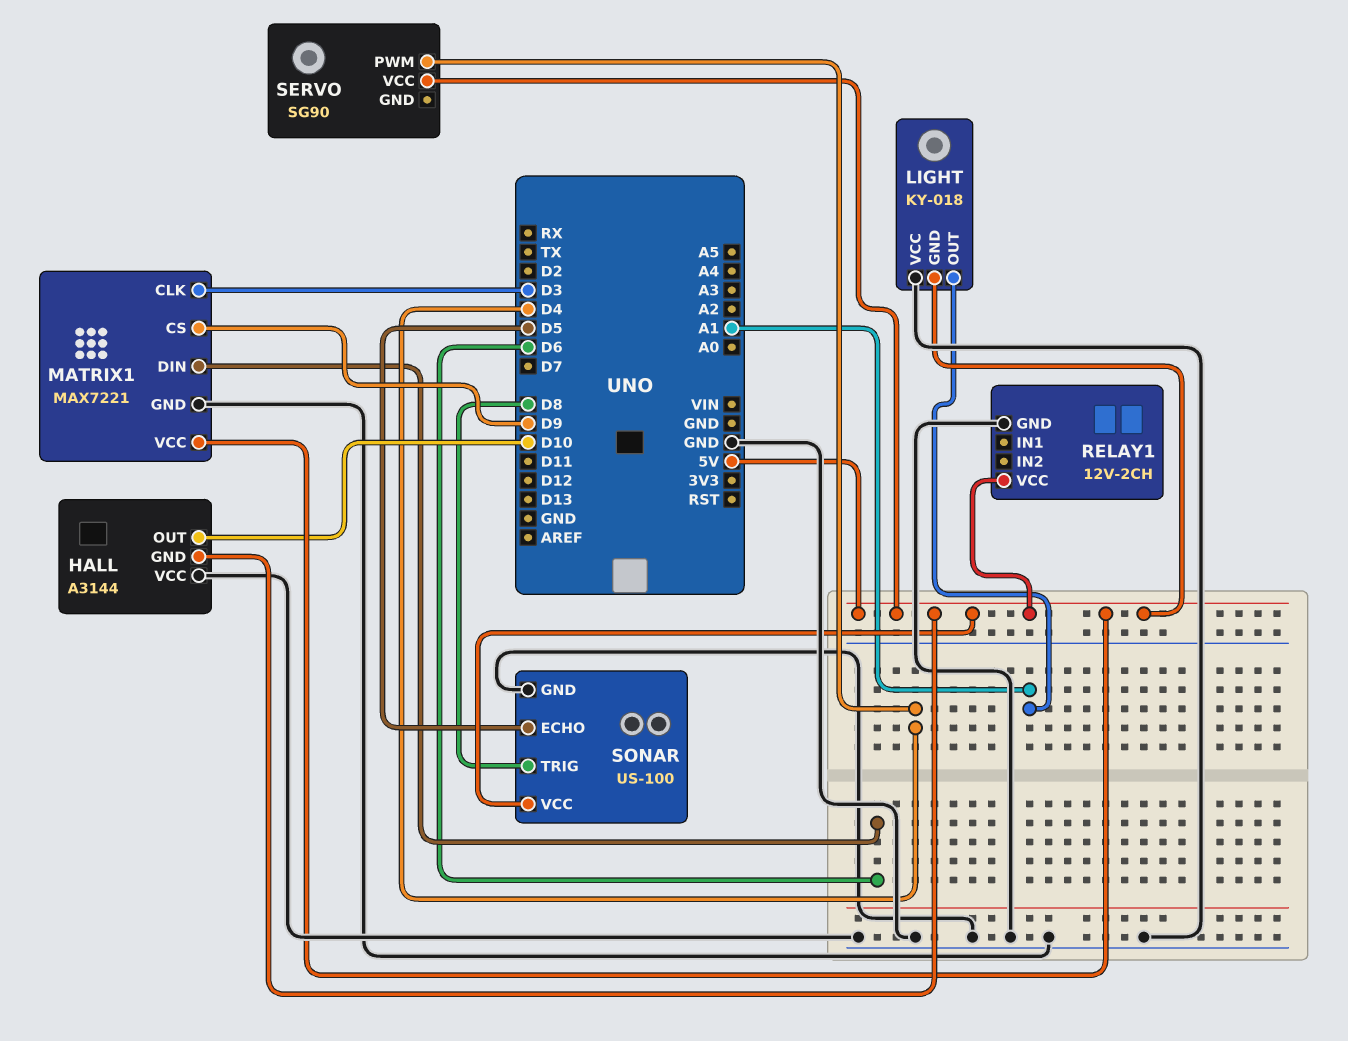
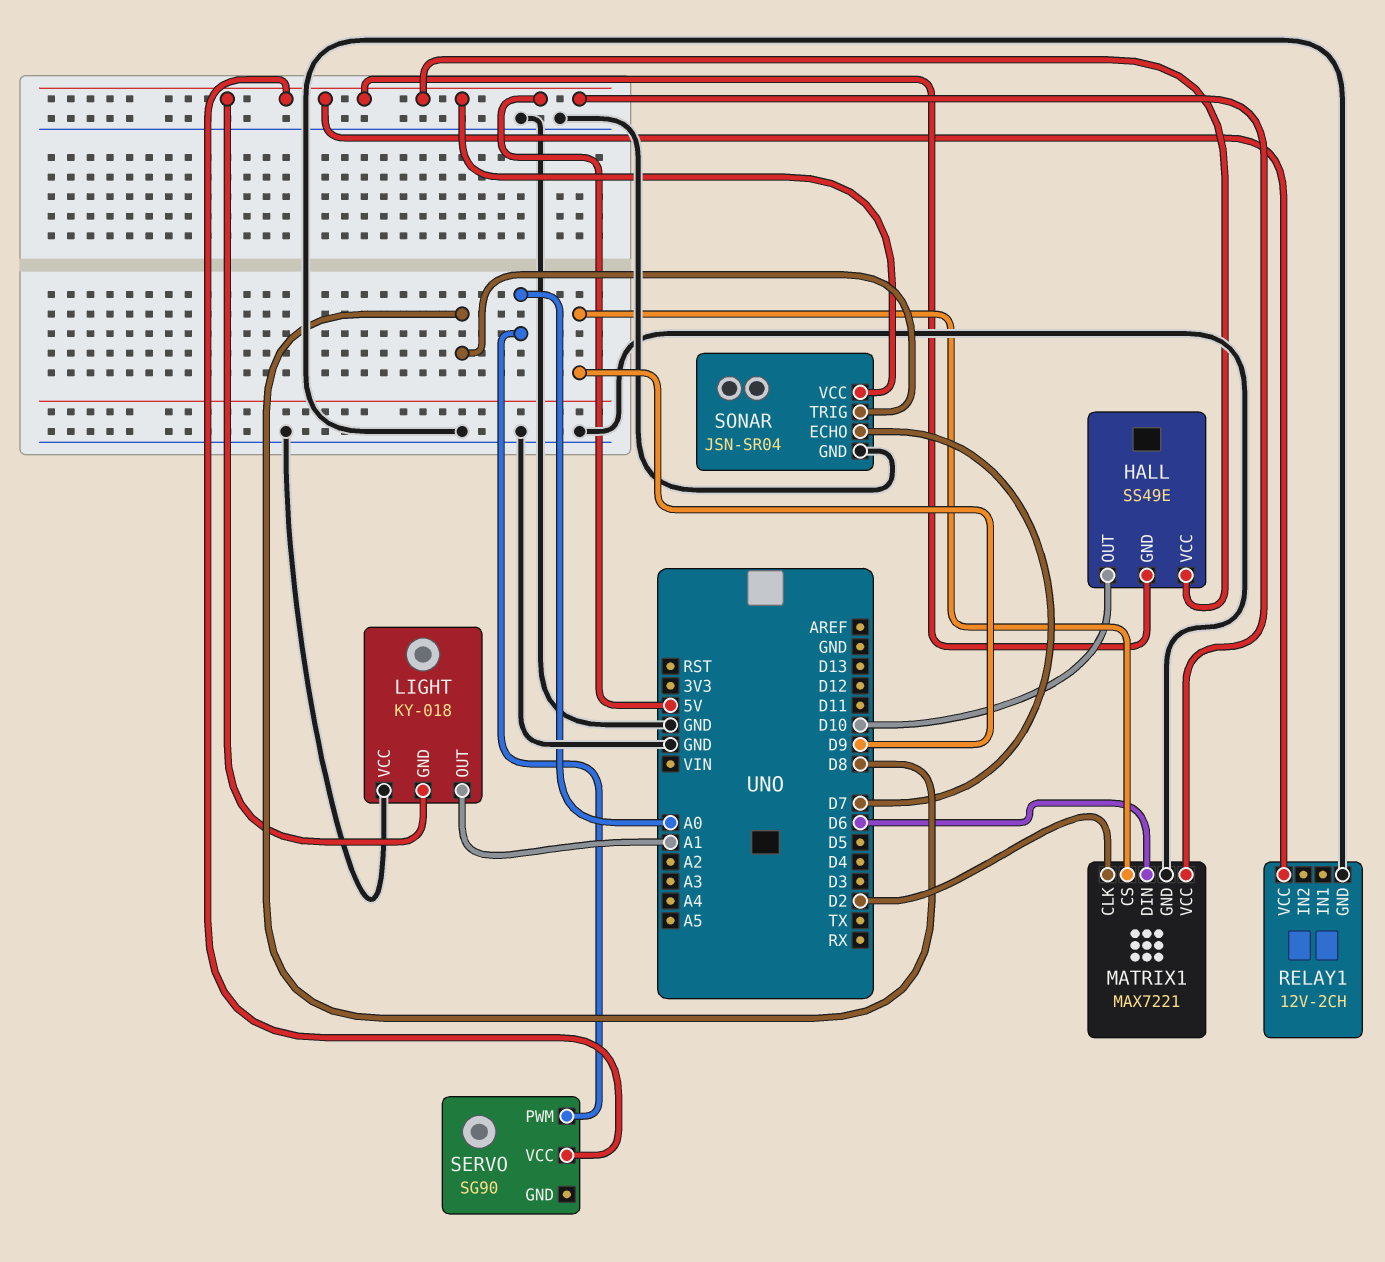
HALL: A3144 -> SS49E
HALL pin VCC: GND -> 5V
MATRIX1 pin CLK: D3 -> D2
SERVO pin PWM: D4 -> A0
SONAR: US-100 -> JSN-SR04
SONAR pin ECHO: D5 -> D7

